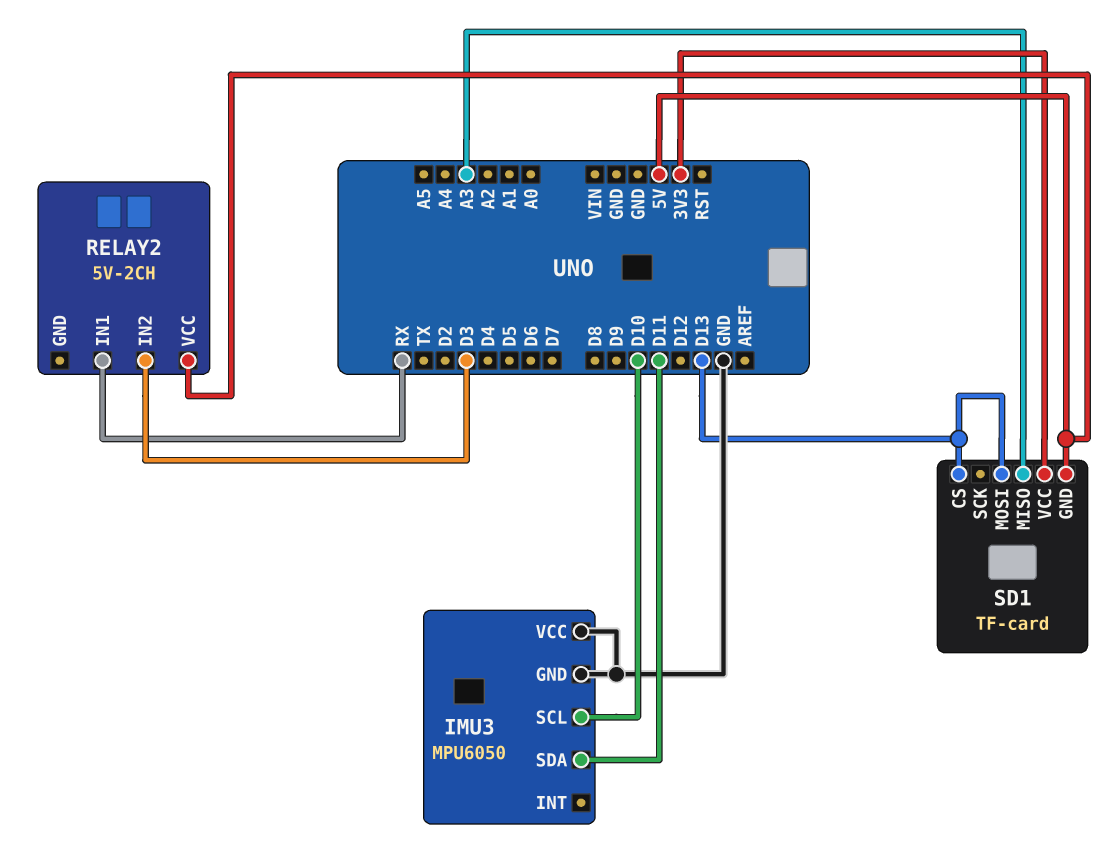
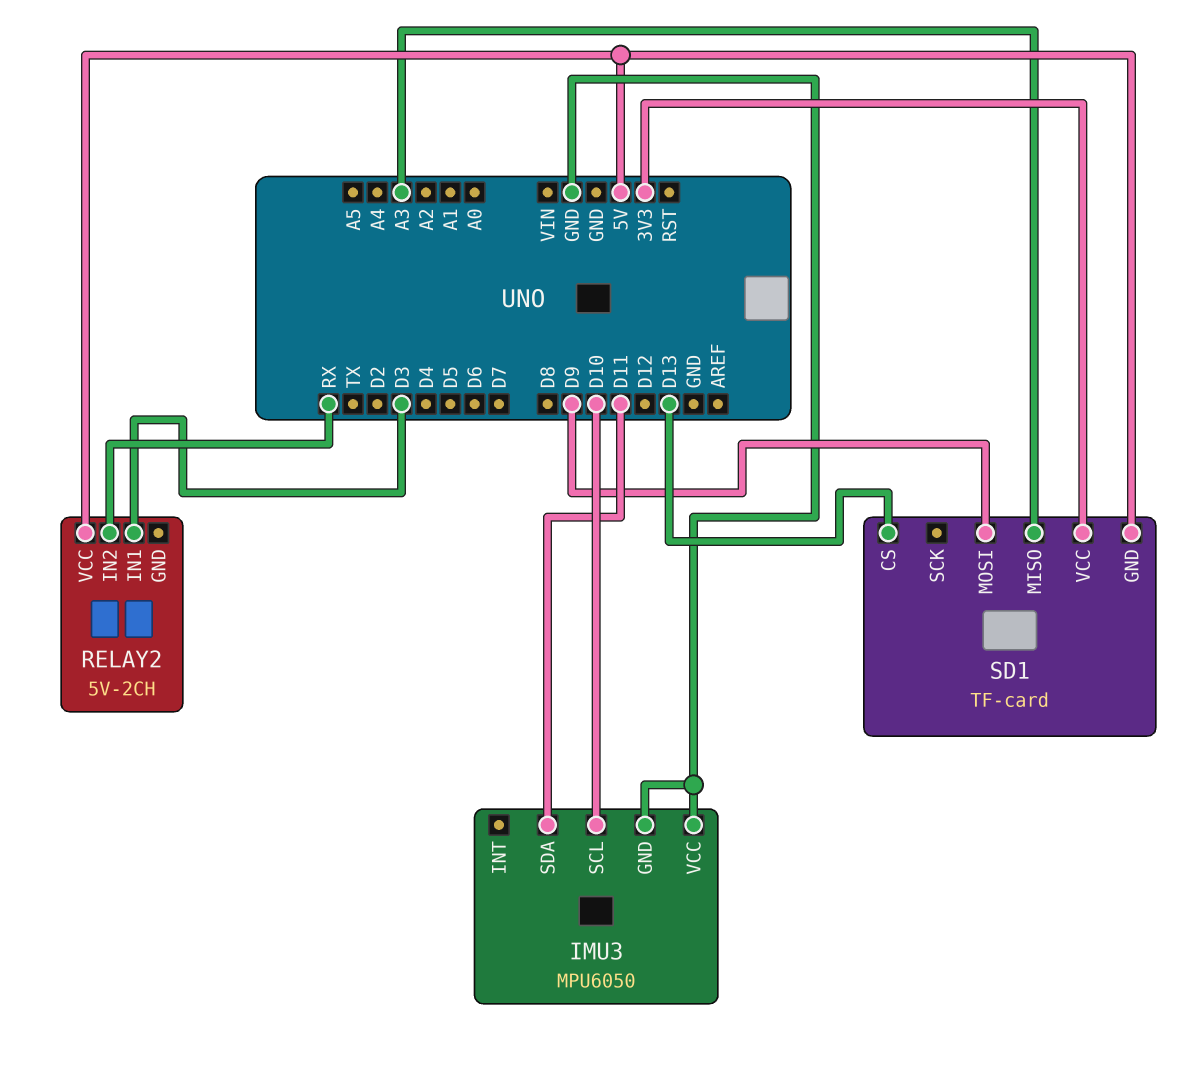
RELAY2 pin IN1: RX -> D3
RELAY2 pin IN2: D3 -> RX
SD1 pin MOSI: D13 -> D9

